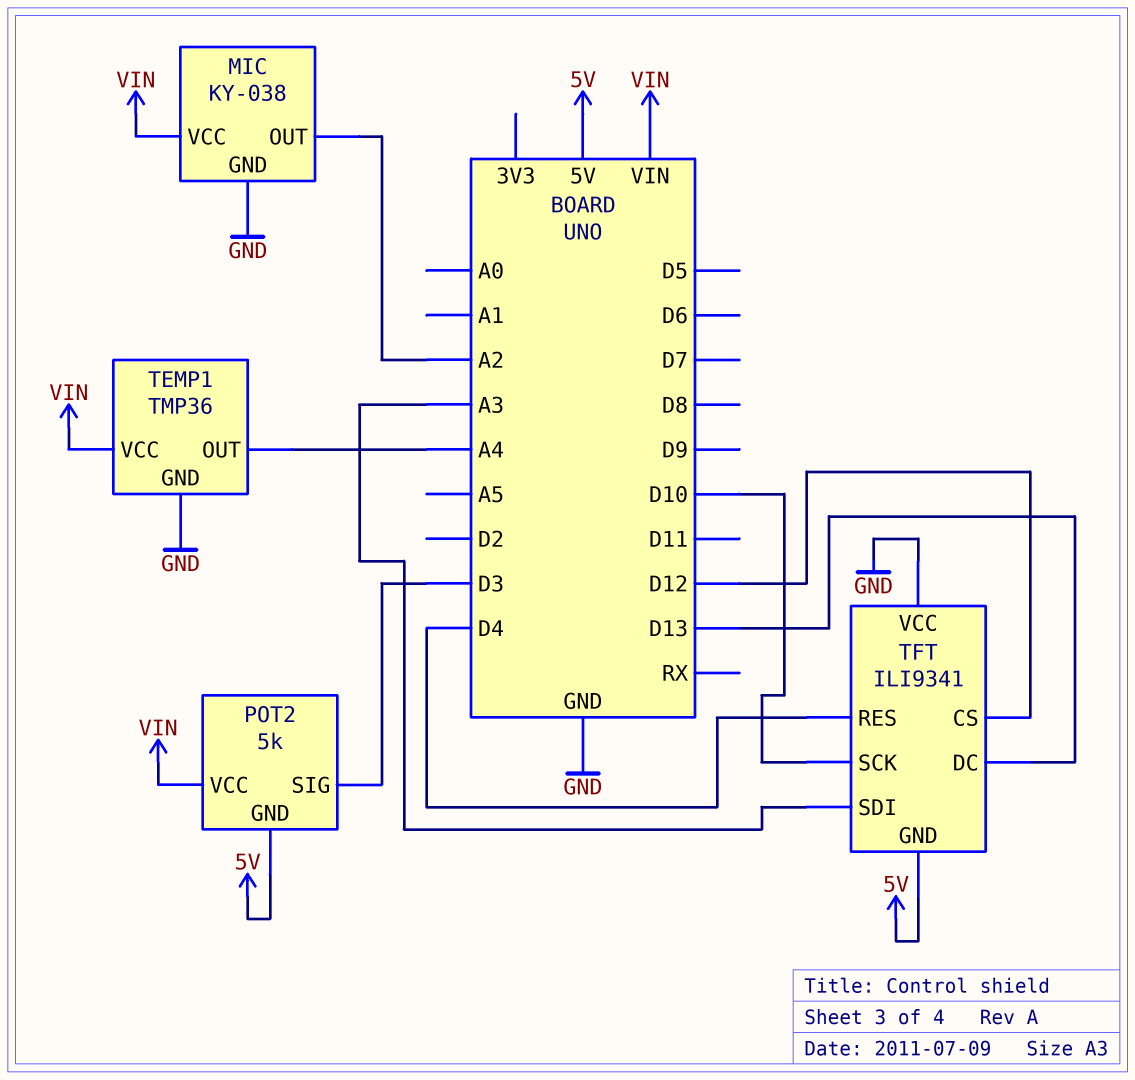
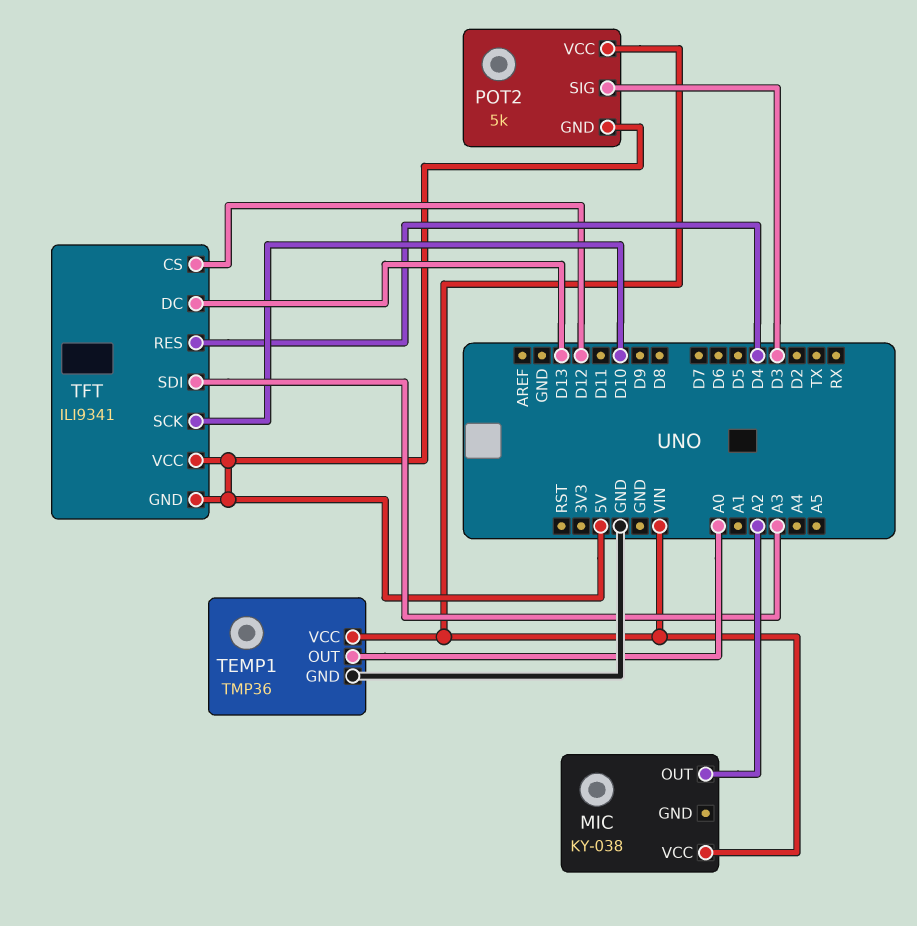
MIC pin GND: GND -> none
TEMP1 pin OUT: A4 -> A0
TFT pin VCC: GND -> 5V

